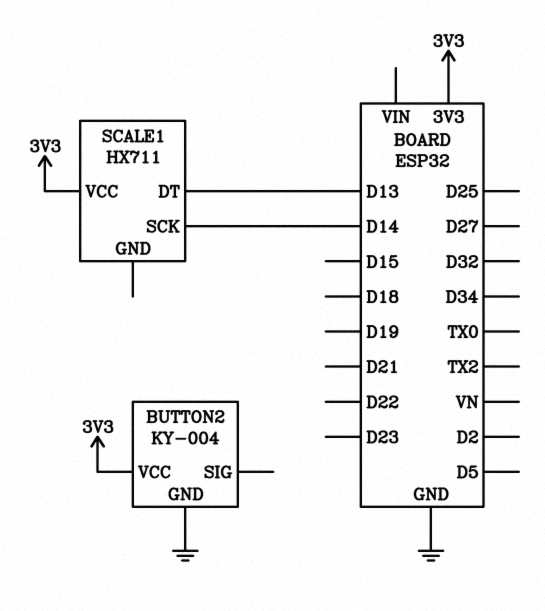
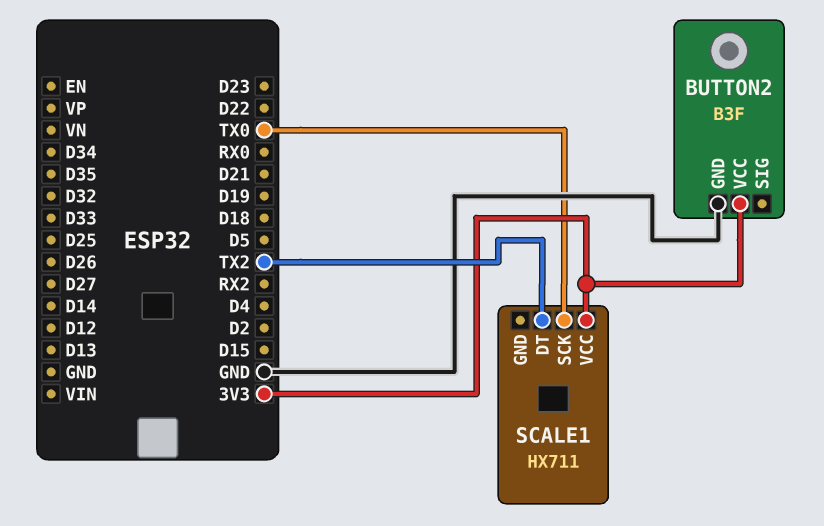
BUTTON2: KY-004 -> B3F
SCALE1 pin DT: D13 -> TX2
SCALE1 pin SCK: D14 -> TX0

